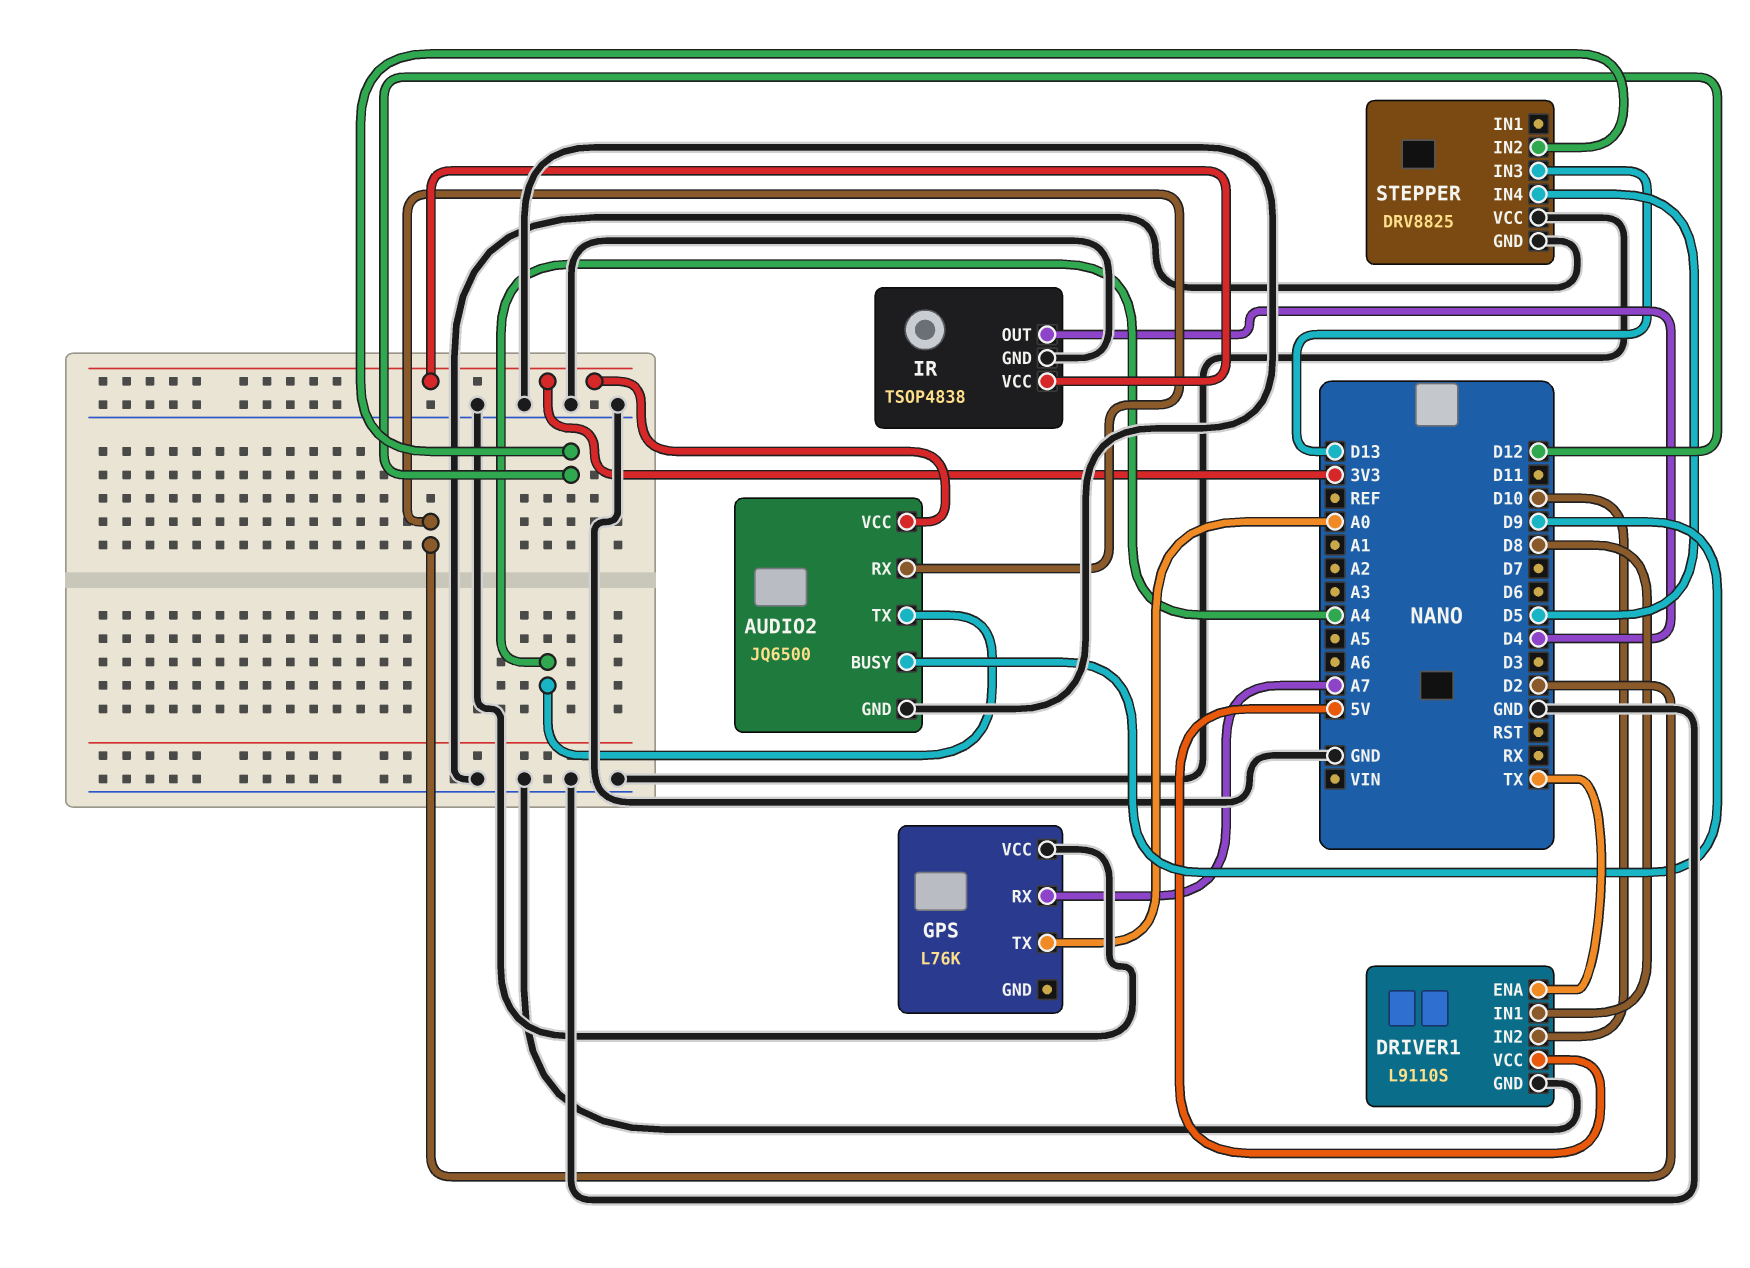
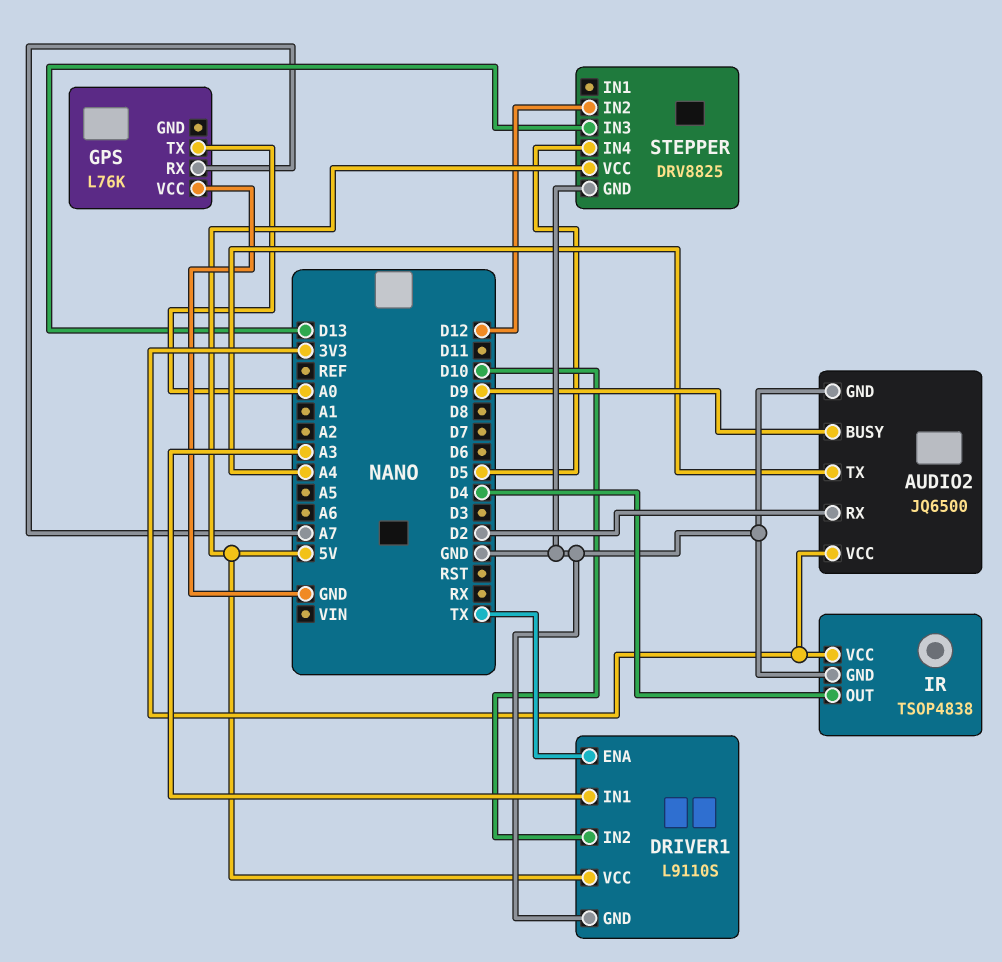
DRIVER1 pin IN1: D8 -> A3
STEPPER pin VCC: GND -> 5V

